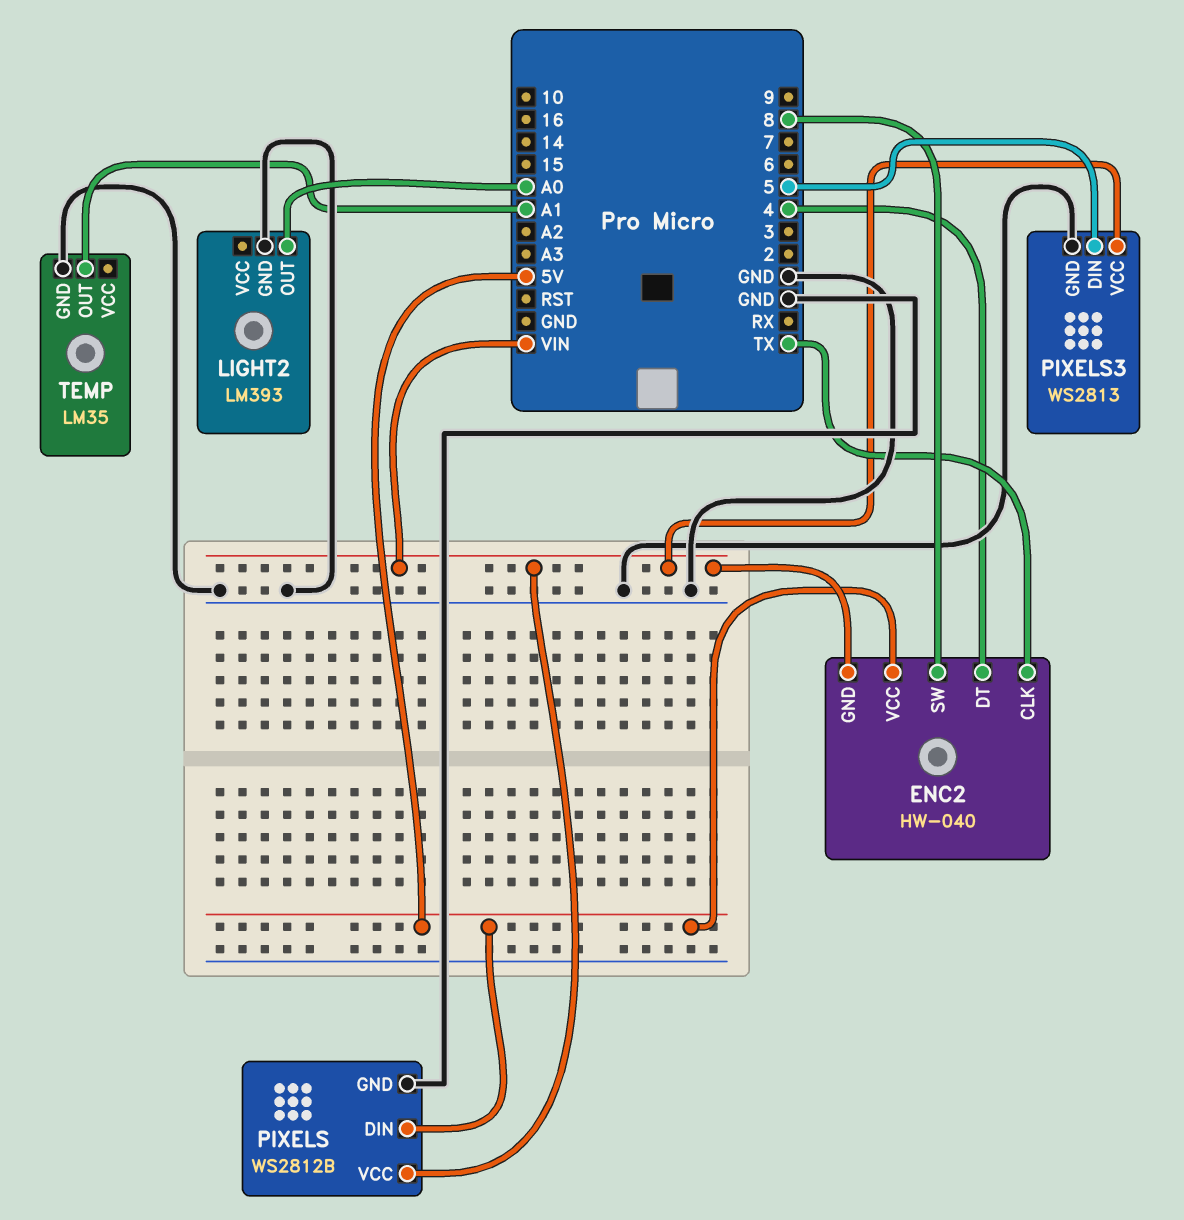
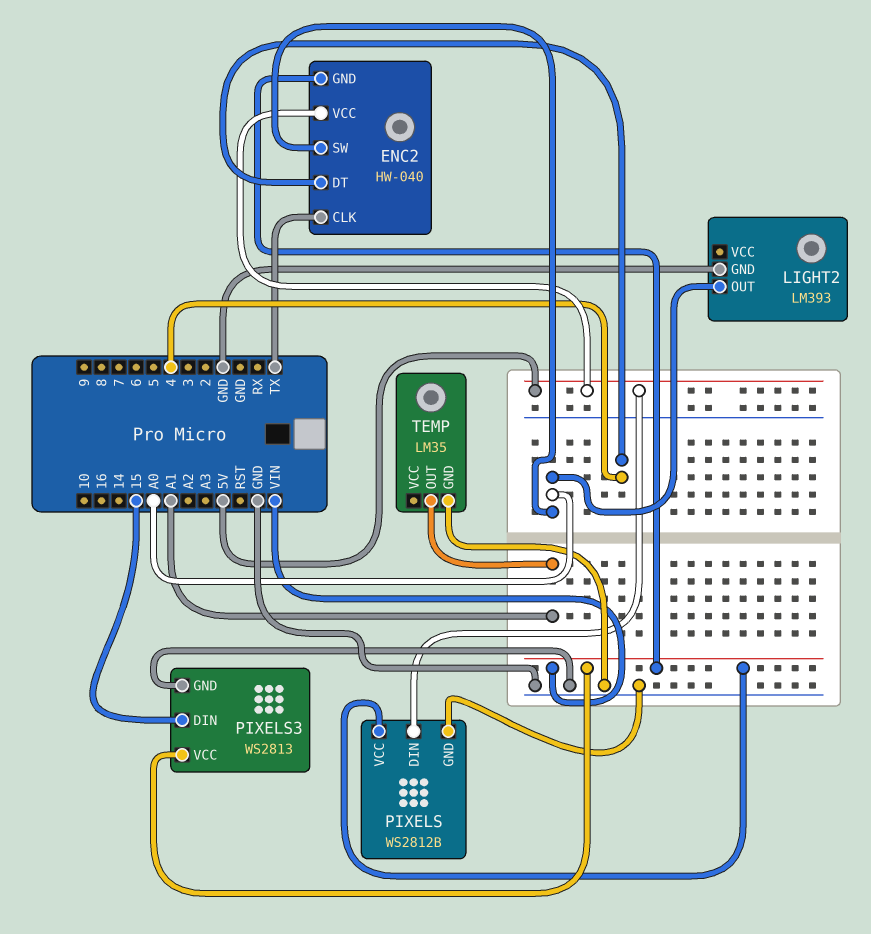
ENC2 pin SW: 8 -> A0
PIXELS3 pin DIN: 5 -> 15

